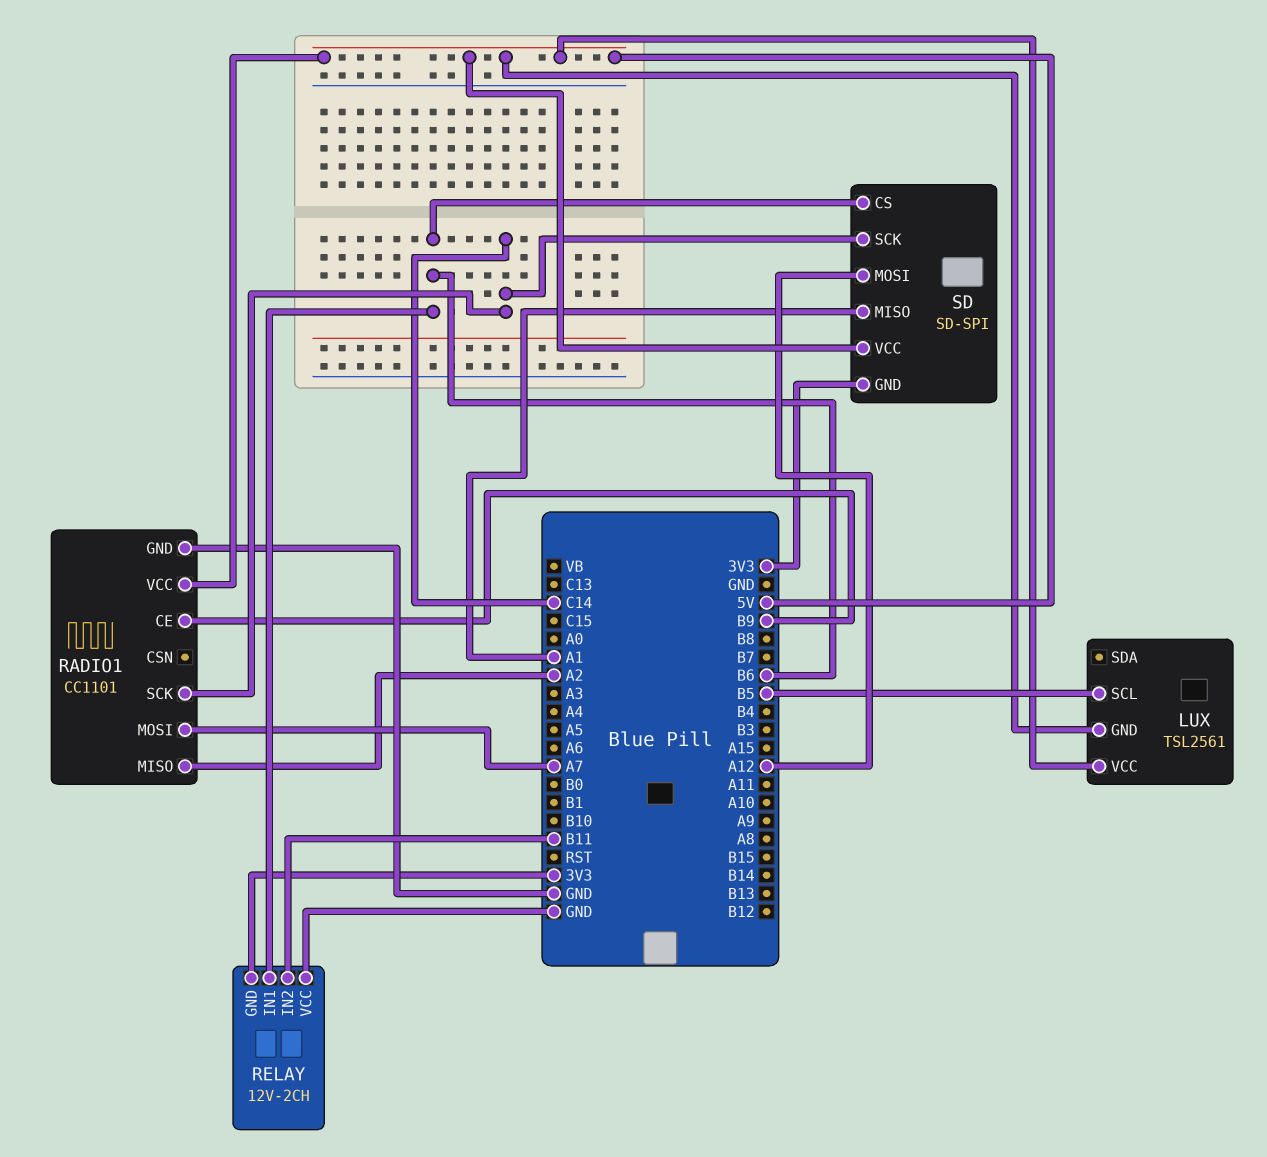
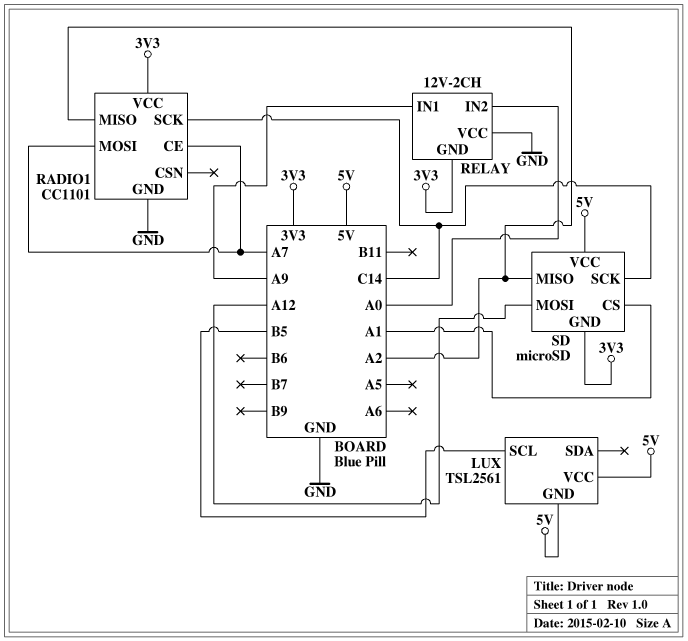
RADIO1 pin CE: B9 -> A7
RADIO1 pin VCC: 5V -> 3V3
RELAY pin IN1: B6 -> A9
RELAY pin IN2: B11 -> A0
SD: SD-SPI -> microSD
SD pin CS: B6 -> A1
SD pin MISO: A1 -> A2

